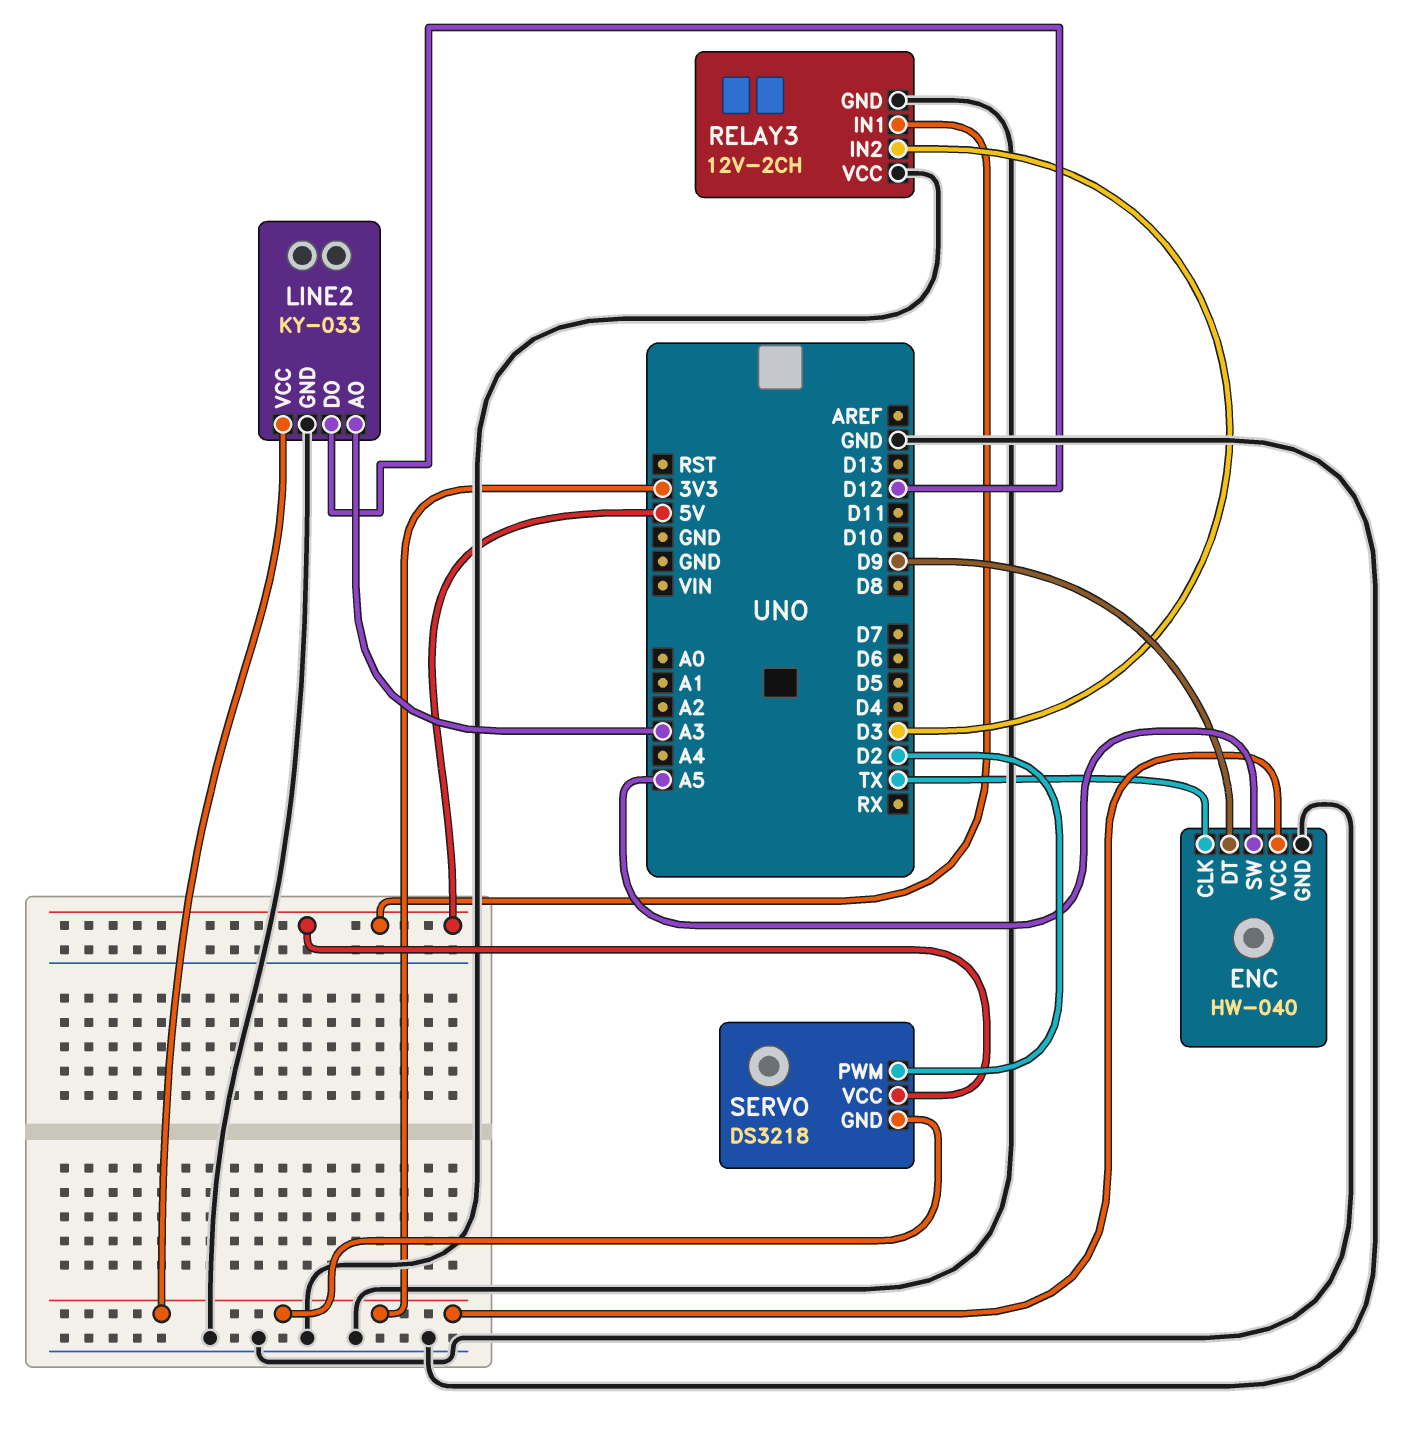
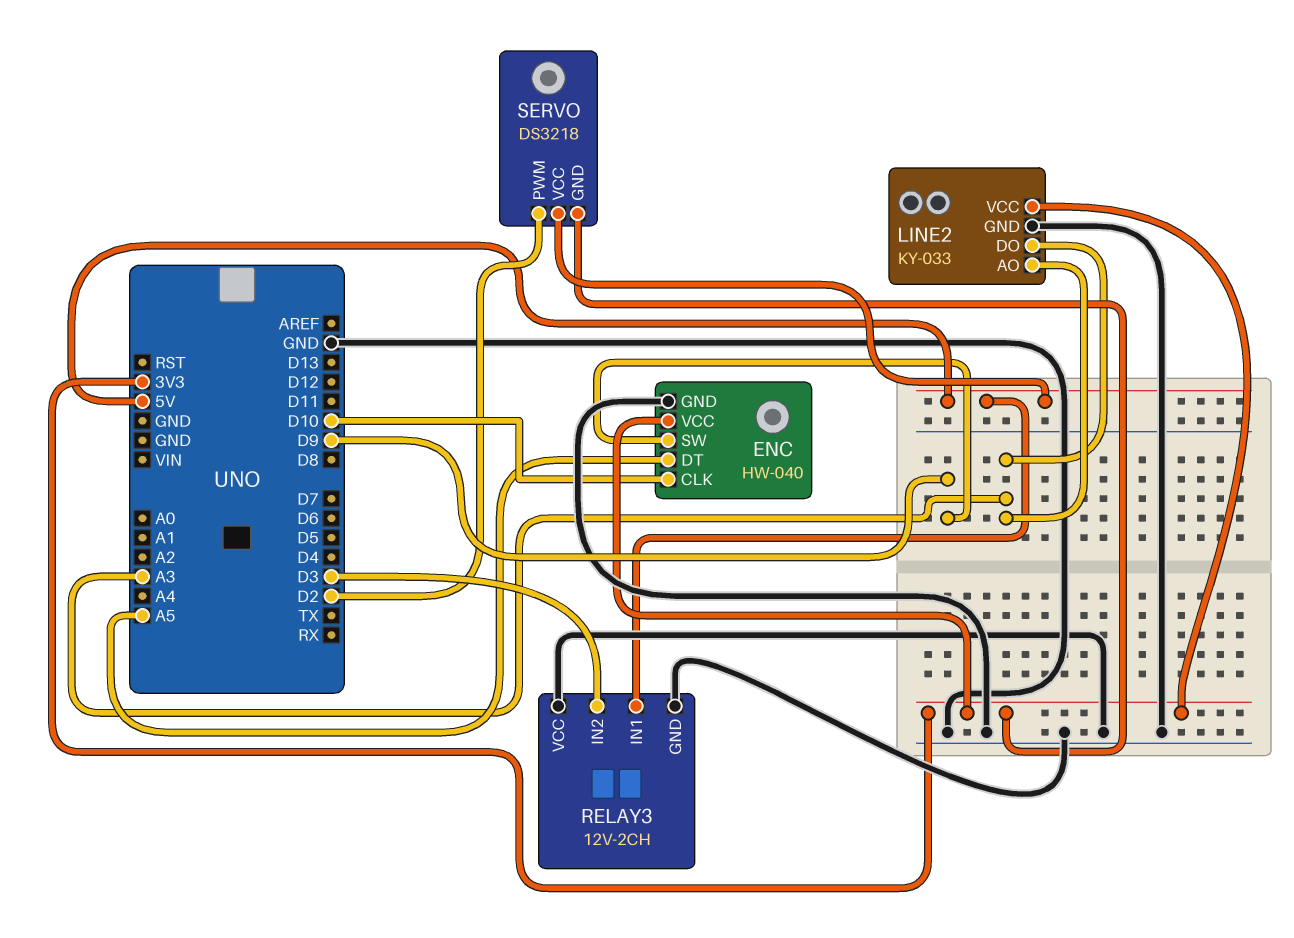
ENC pin CLK: TX -> D10
ENC pin DT: D9 -> A5
ENC pin SW: A5 -> D9
LINE2 pin DO: D12 -> A3

